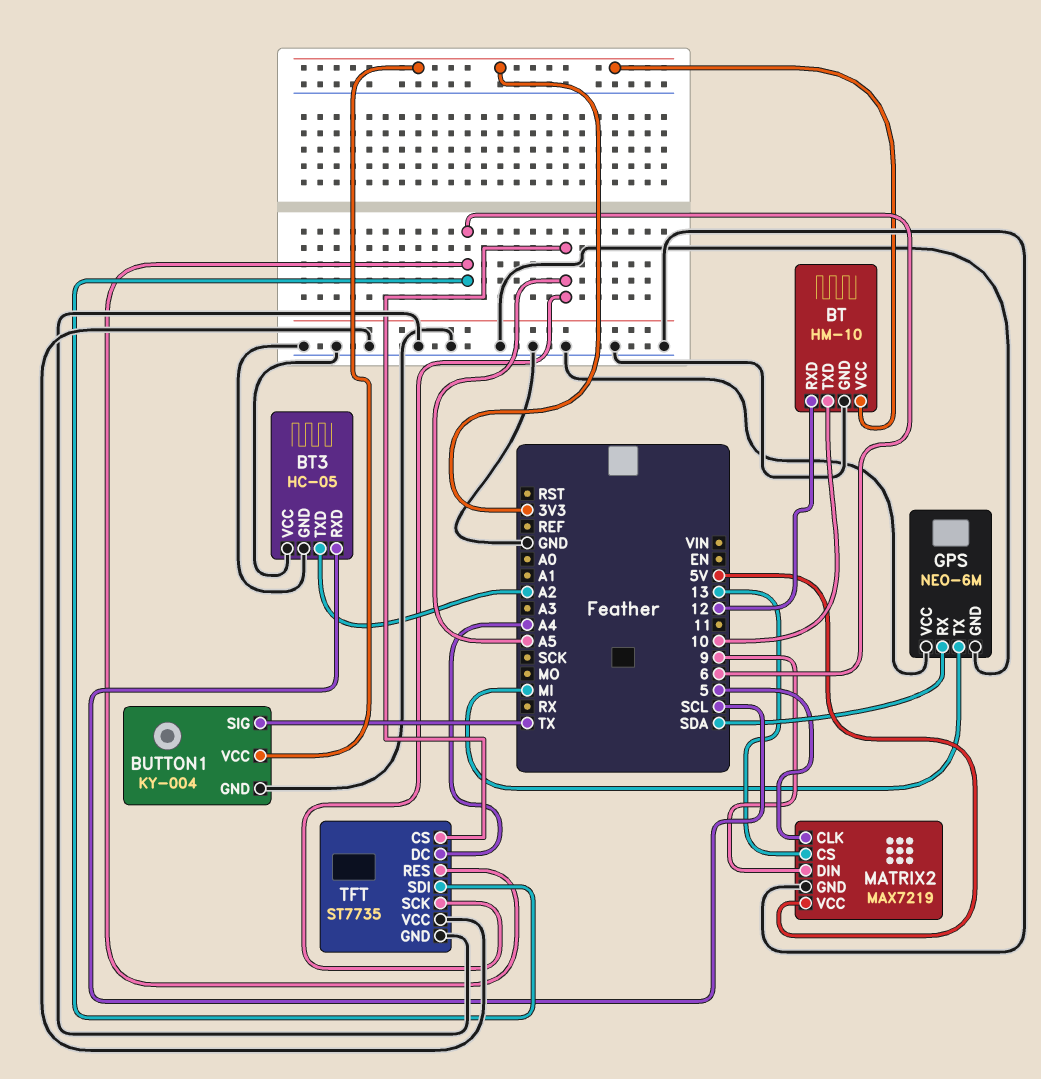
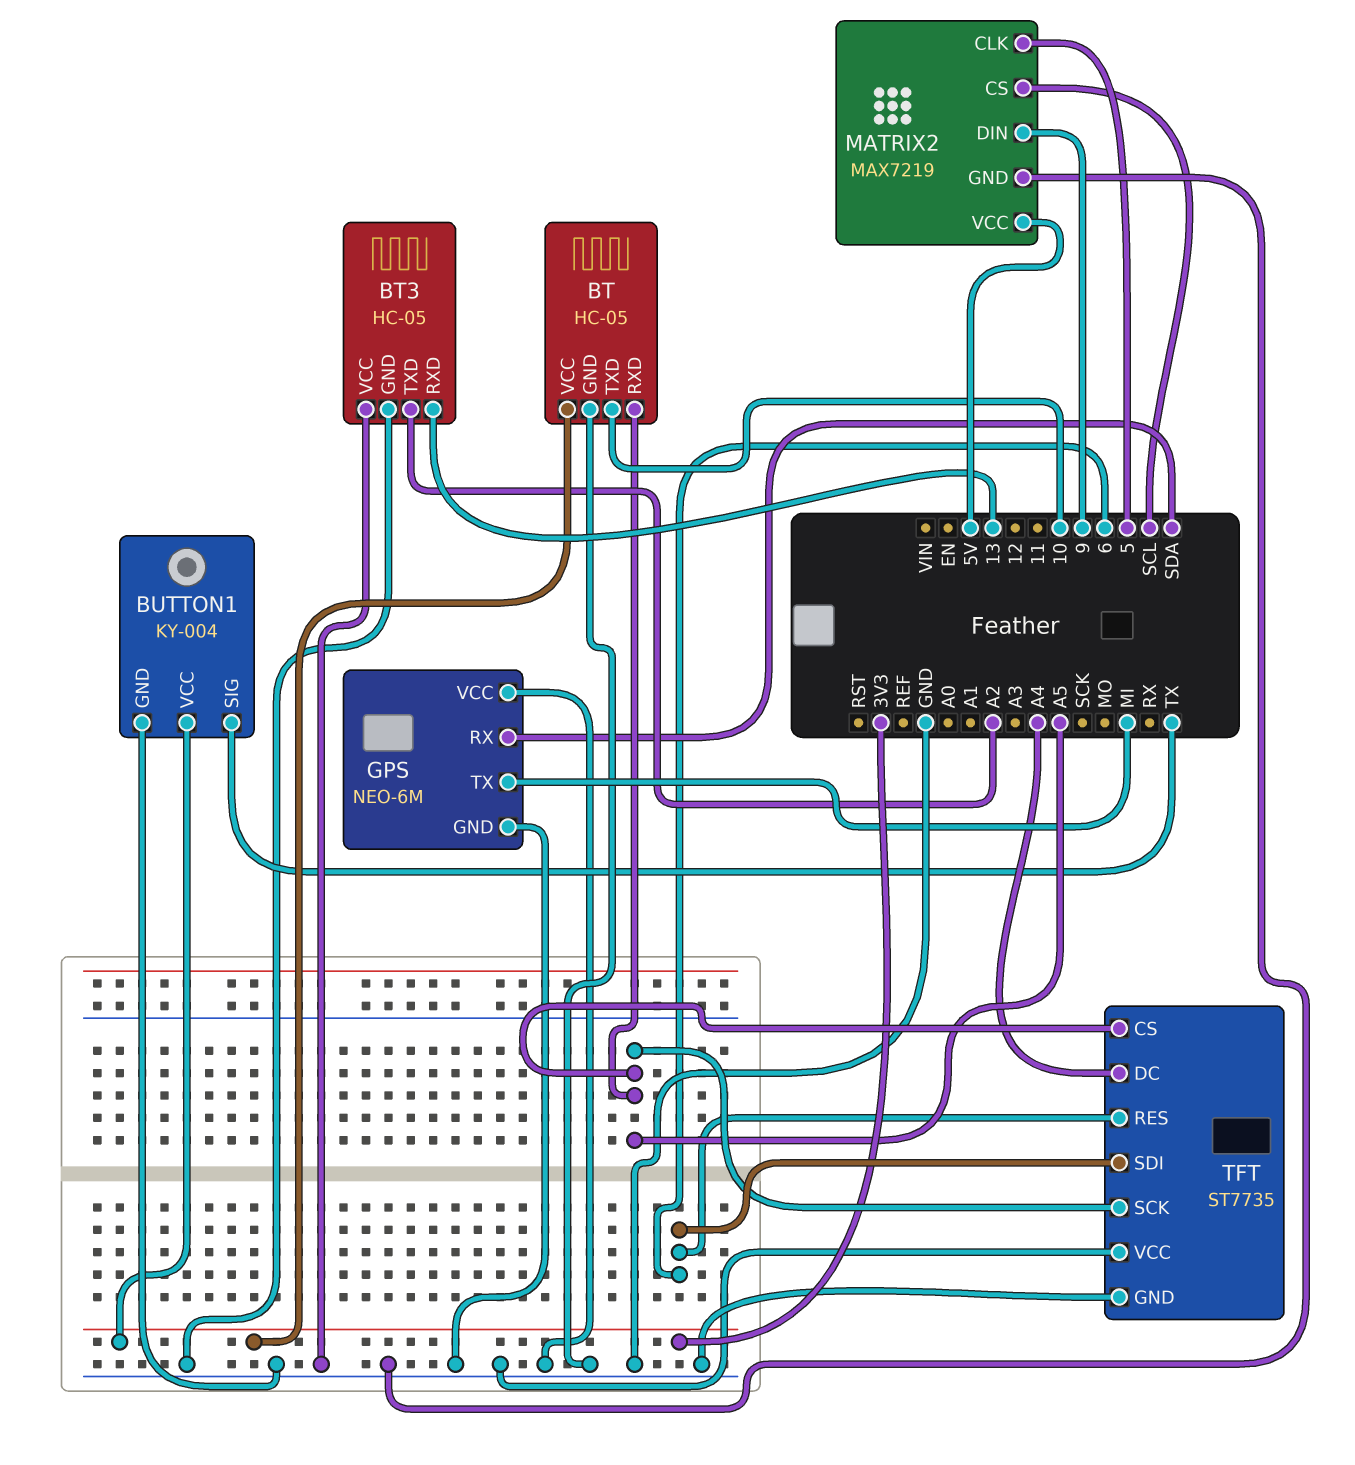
BT: HM-10 -> HC-05
BT pin RXD: 12 -> A5
BT3 pin RXD: SCL -> 13
MATRIX2 pin CS: 13 -> SCL

